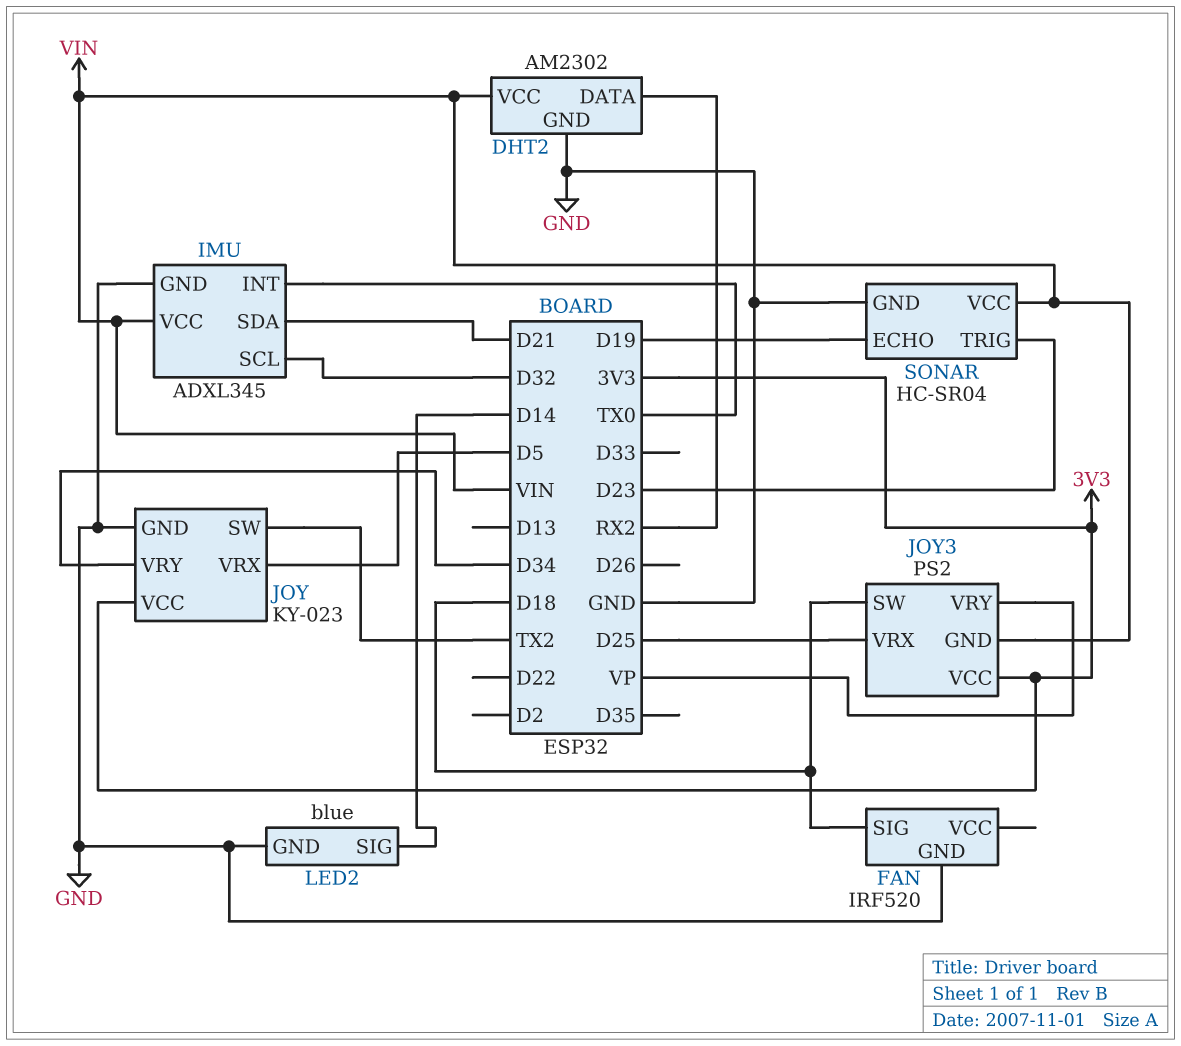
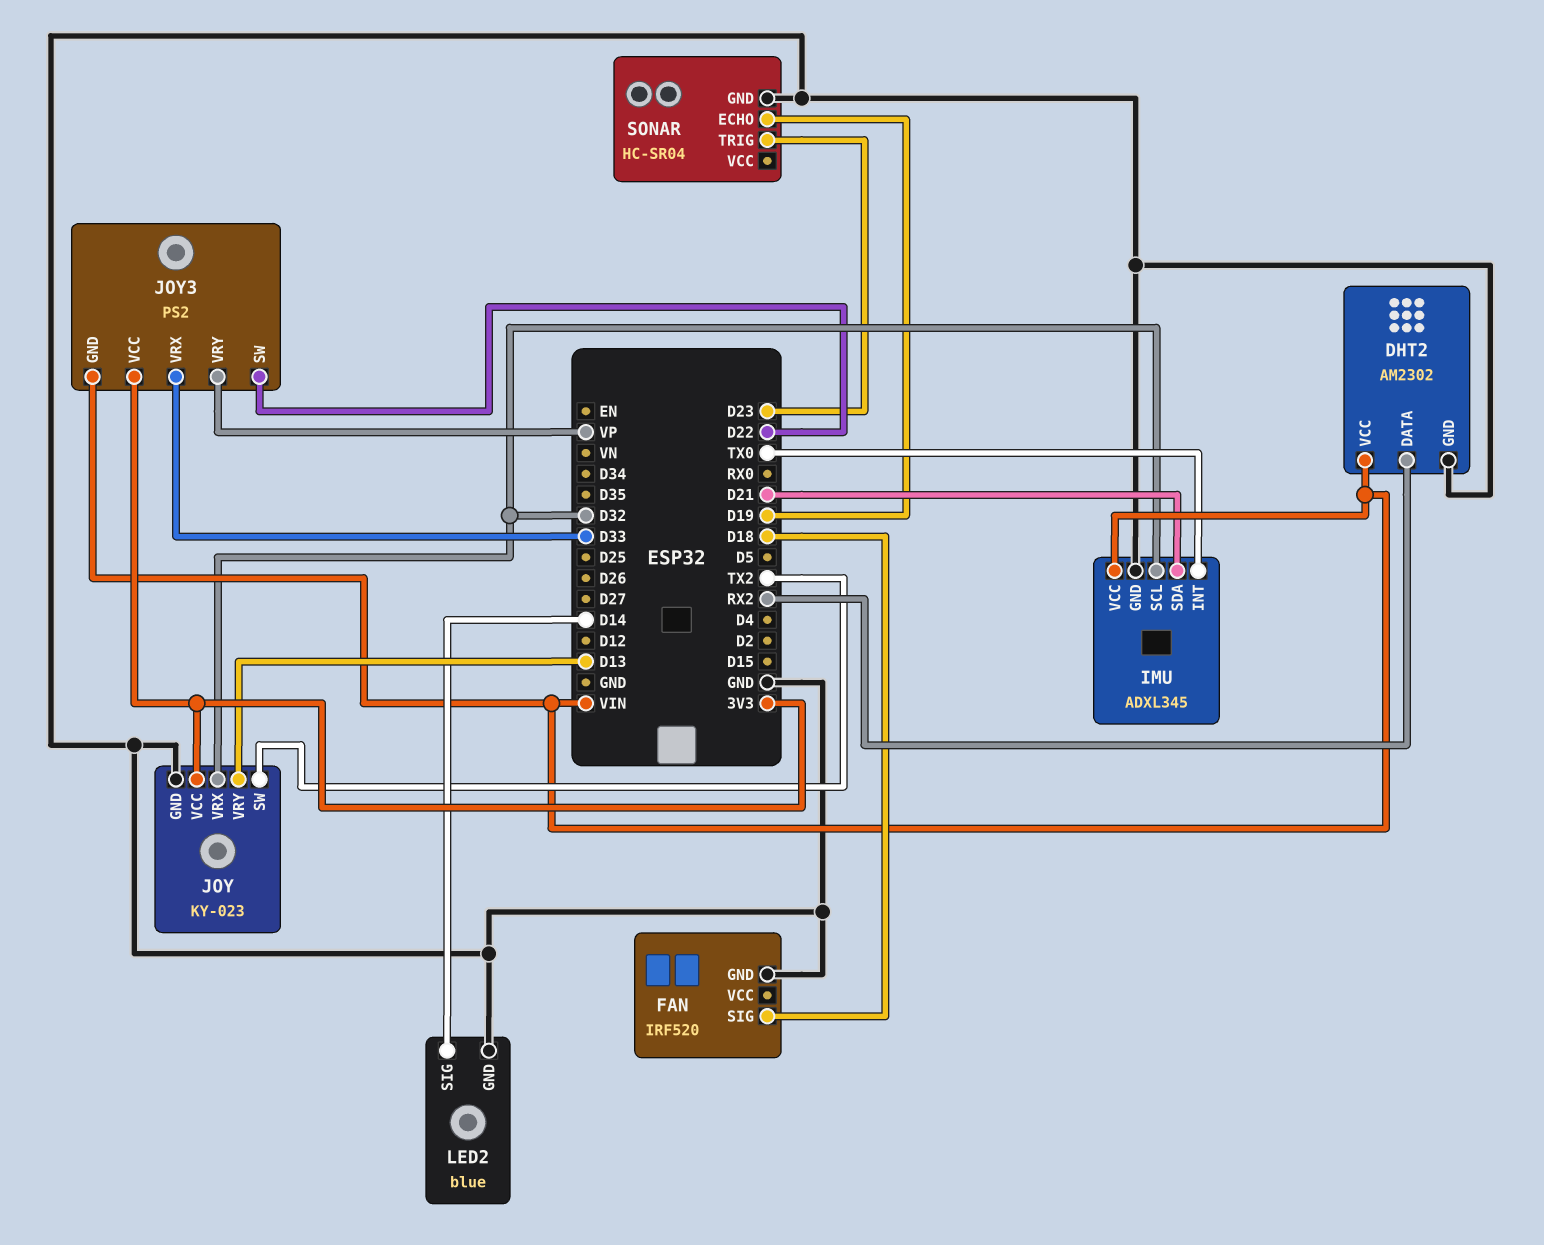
JOY pin VRX: D5 -> D32
JOY pin VRY: D34 -> D13
JOY3 pin SW: D18 -> D22
JOY3 pin VRX: D25 -> D33
SONAR pin VCC: VIN -> none

